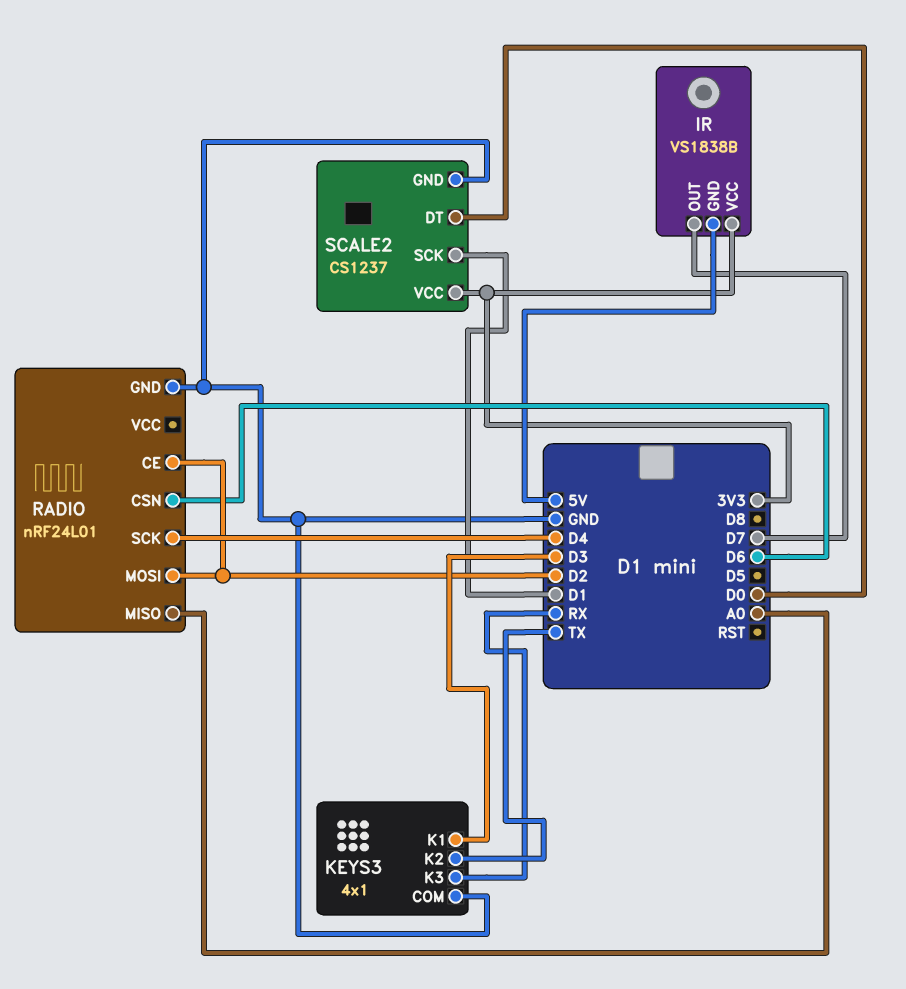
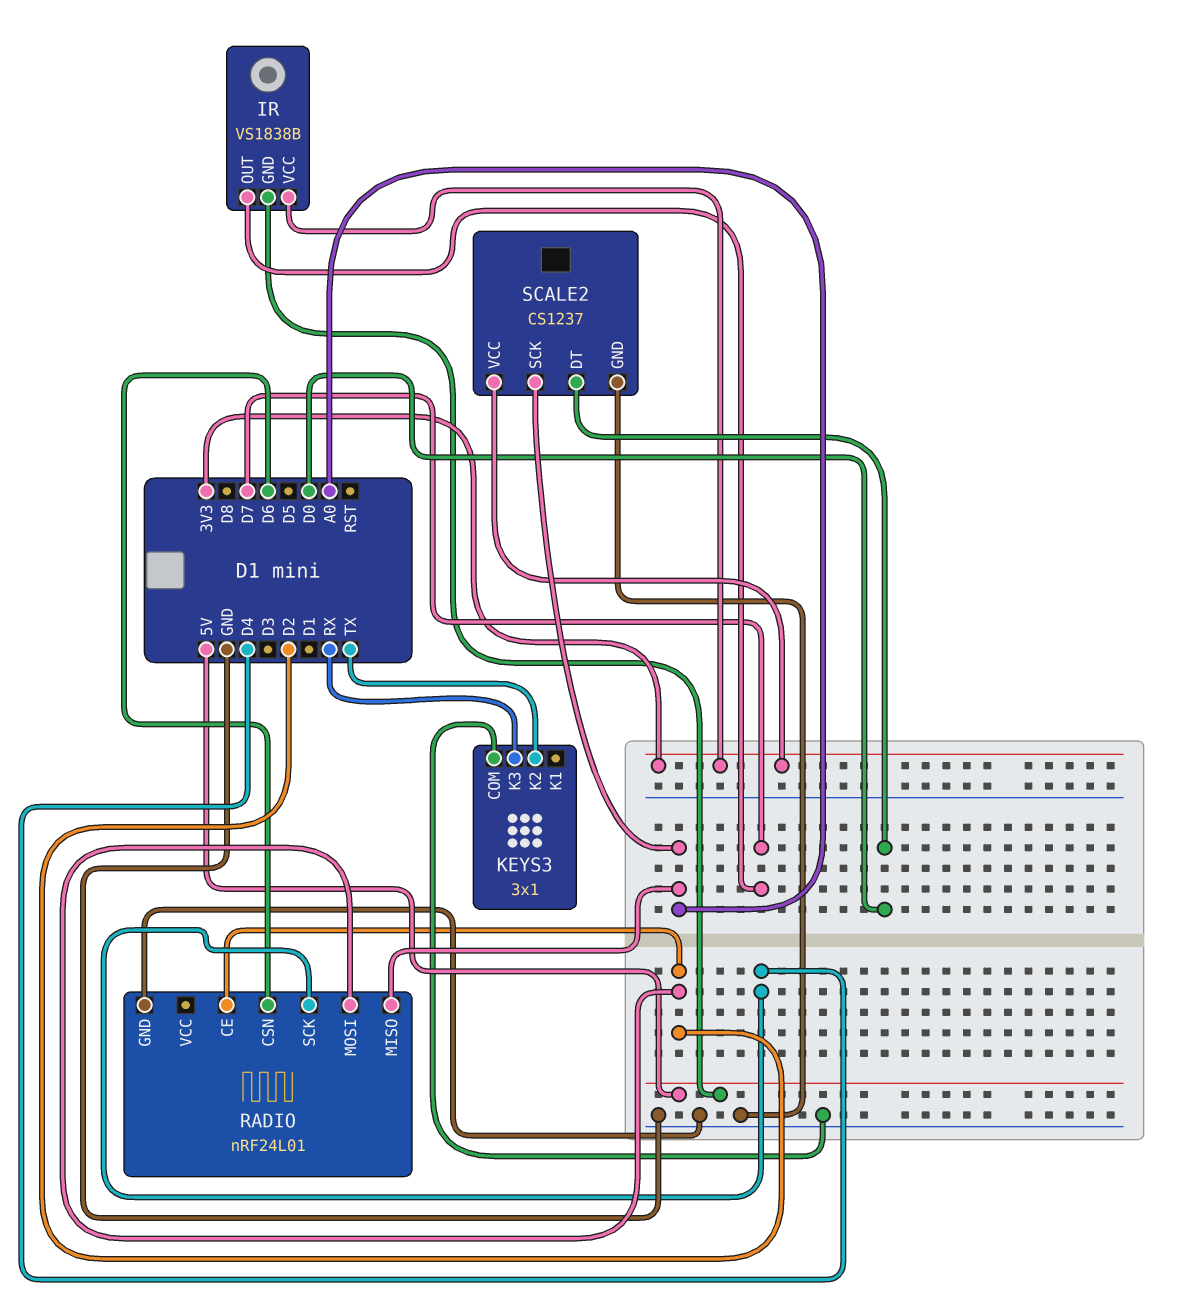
KEYS3: 4x1 -> 3x1
KEYS3 pin K1: D3 -> none
SCALE2 pin SCK: D1 -> A0

